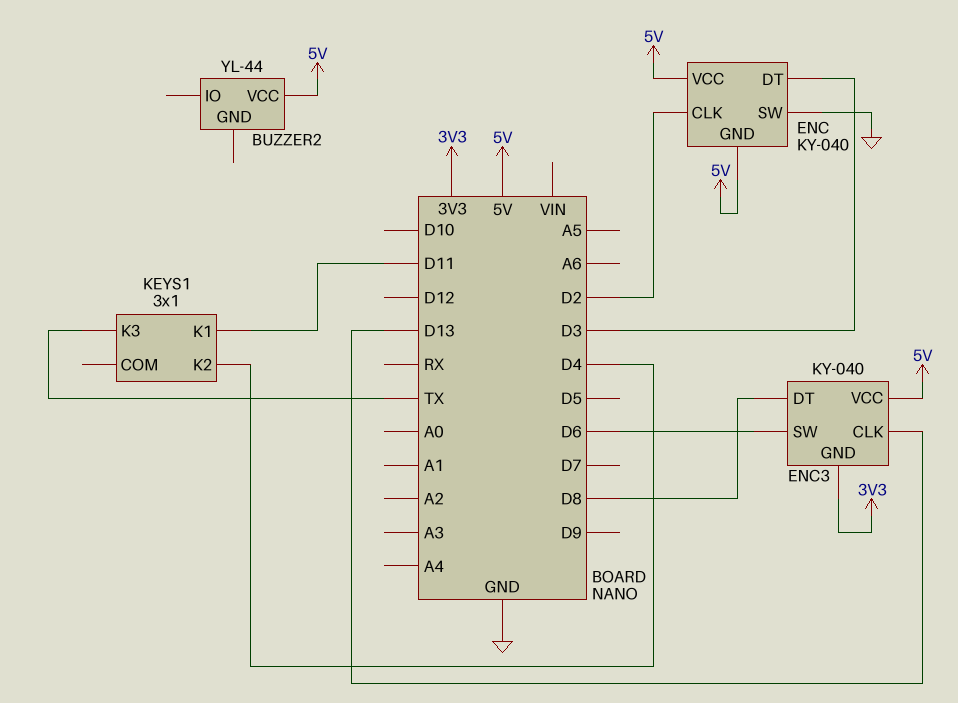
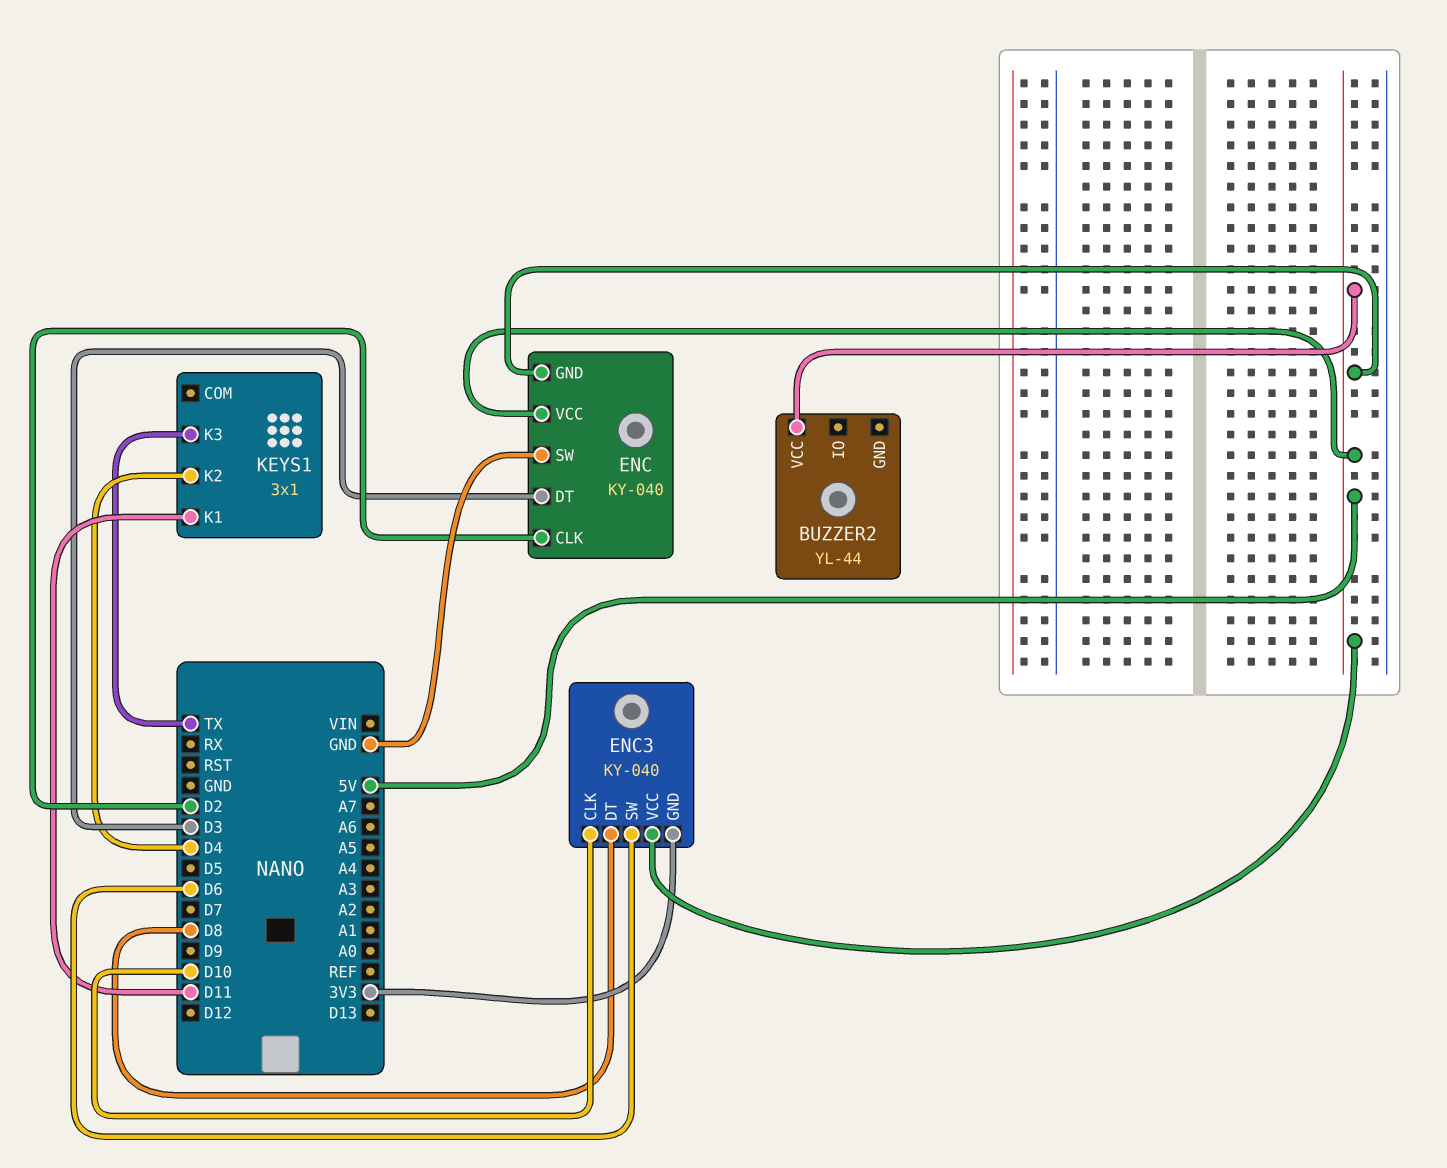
ENC3 pin CLK: D13 -> D10

